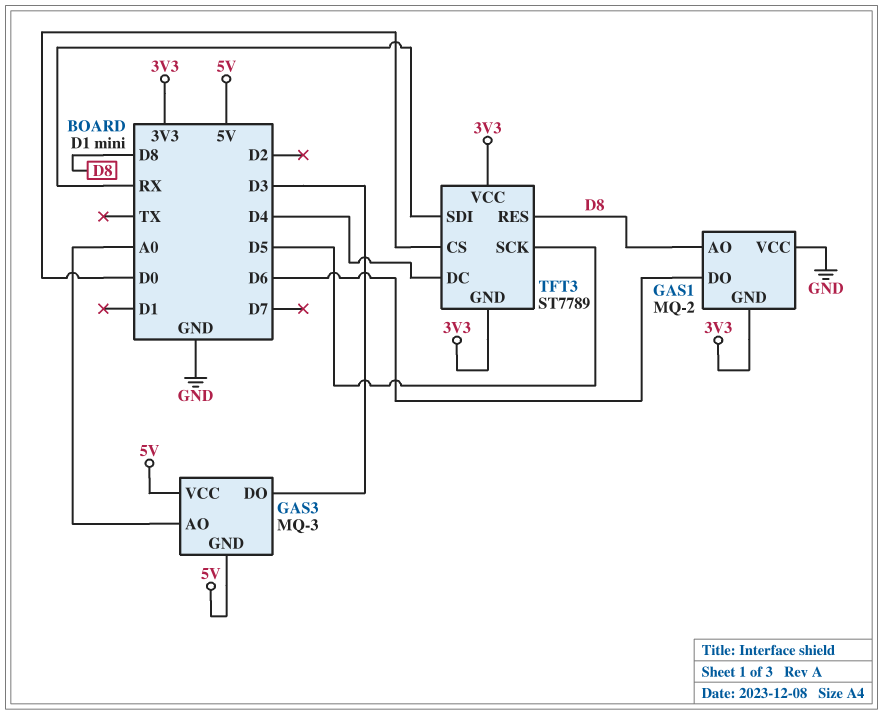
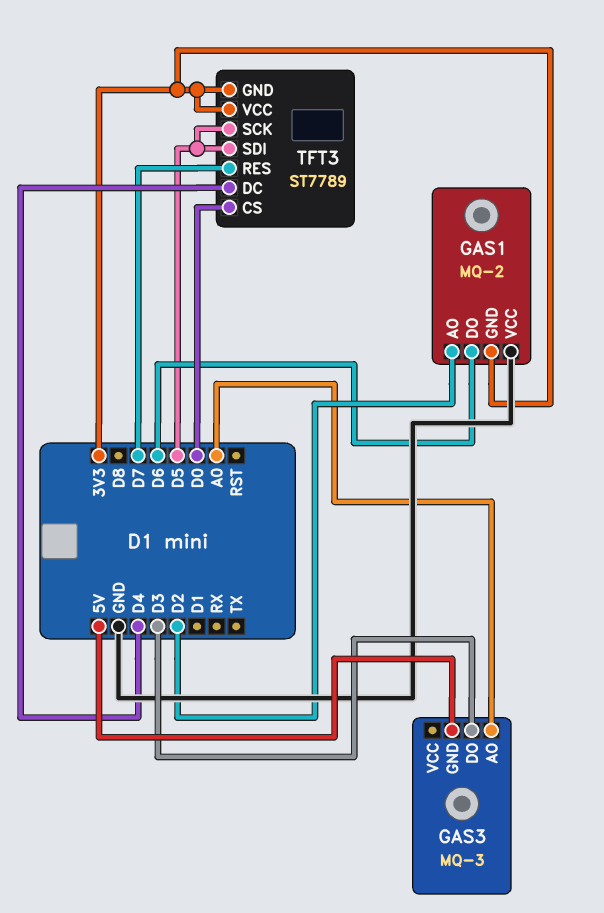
GAS1 pin AO: D8 -> D2
GAS3 pin VCC: 5V -> none
TFT3 pin RES: D8 -> D7
TFT3 pin SDI: RX -> D5

